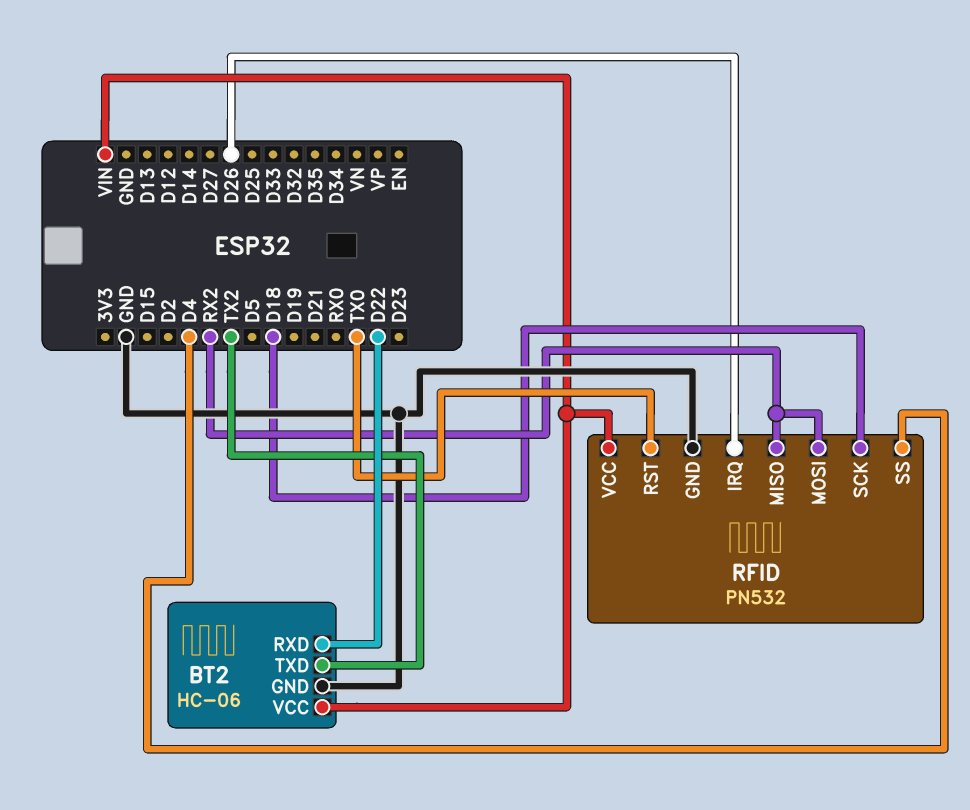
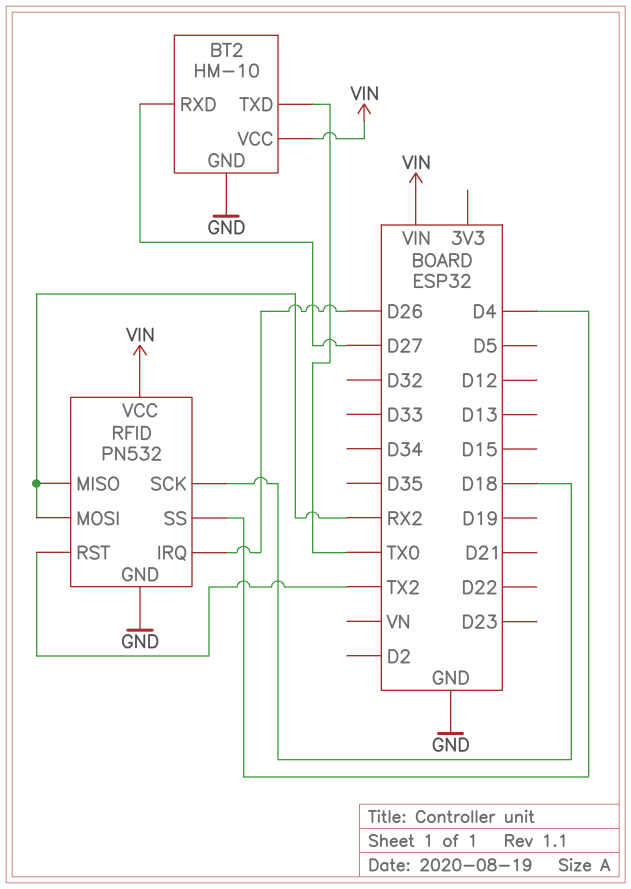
BT2: HC-06 -> HM-10
BT2 pin RXD: D22 -> D27
BT2 pin TXD: TX2 -> TX0
RFID pin RST: TX0 -> TX2

